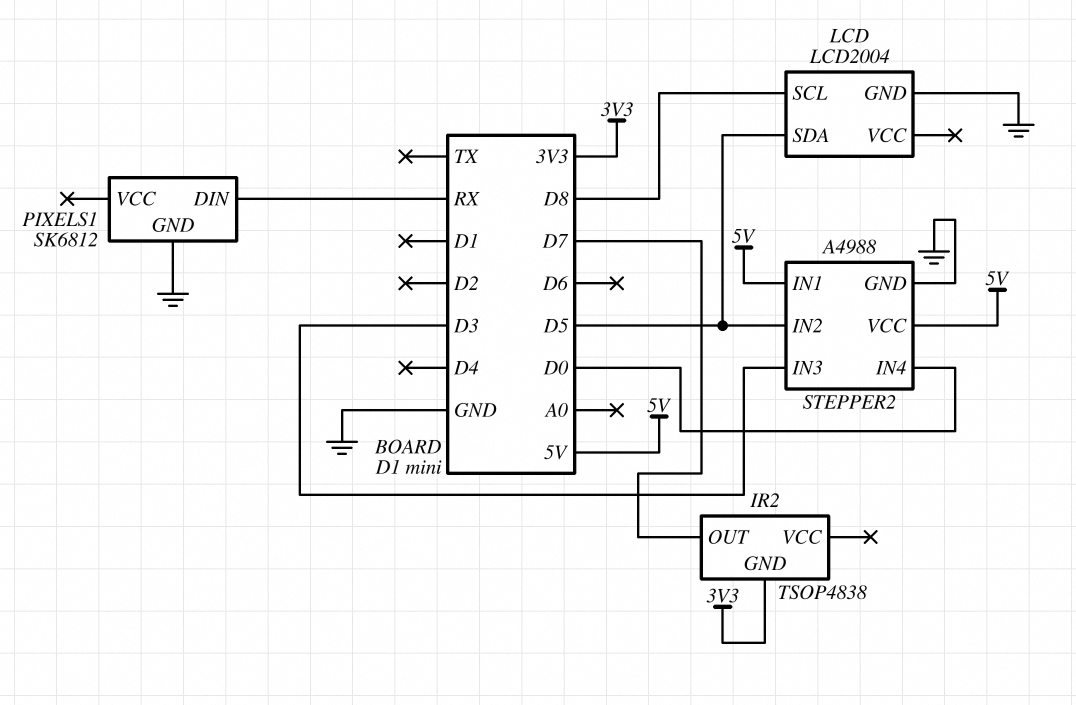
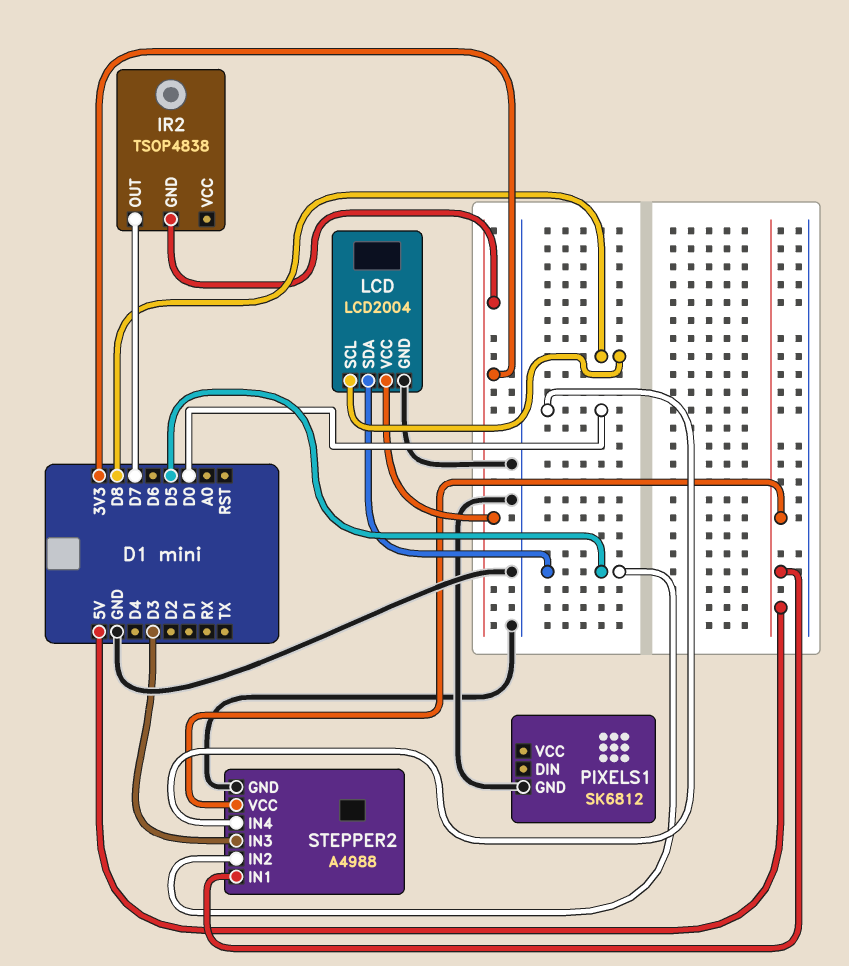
LCD pin VCC: none -> 3V3
PIXELS1 pin DIN: RX -> none

